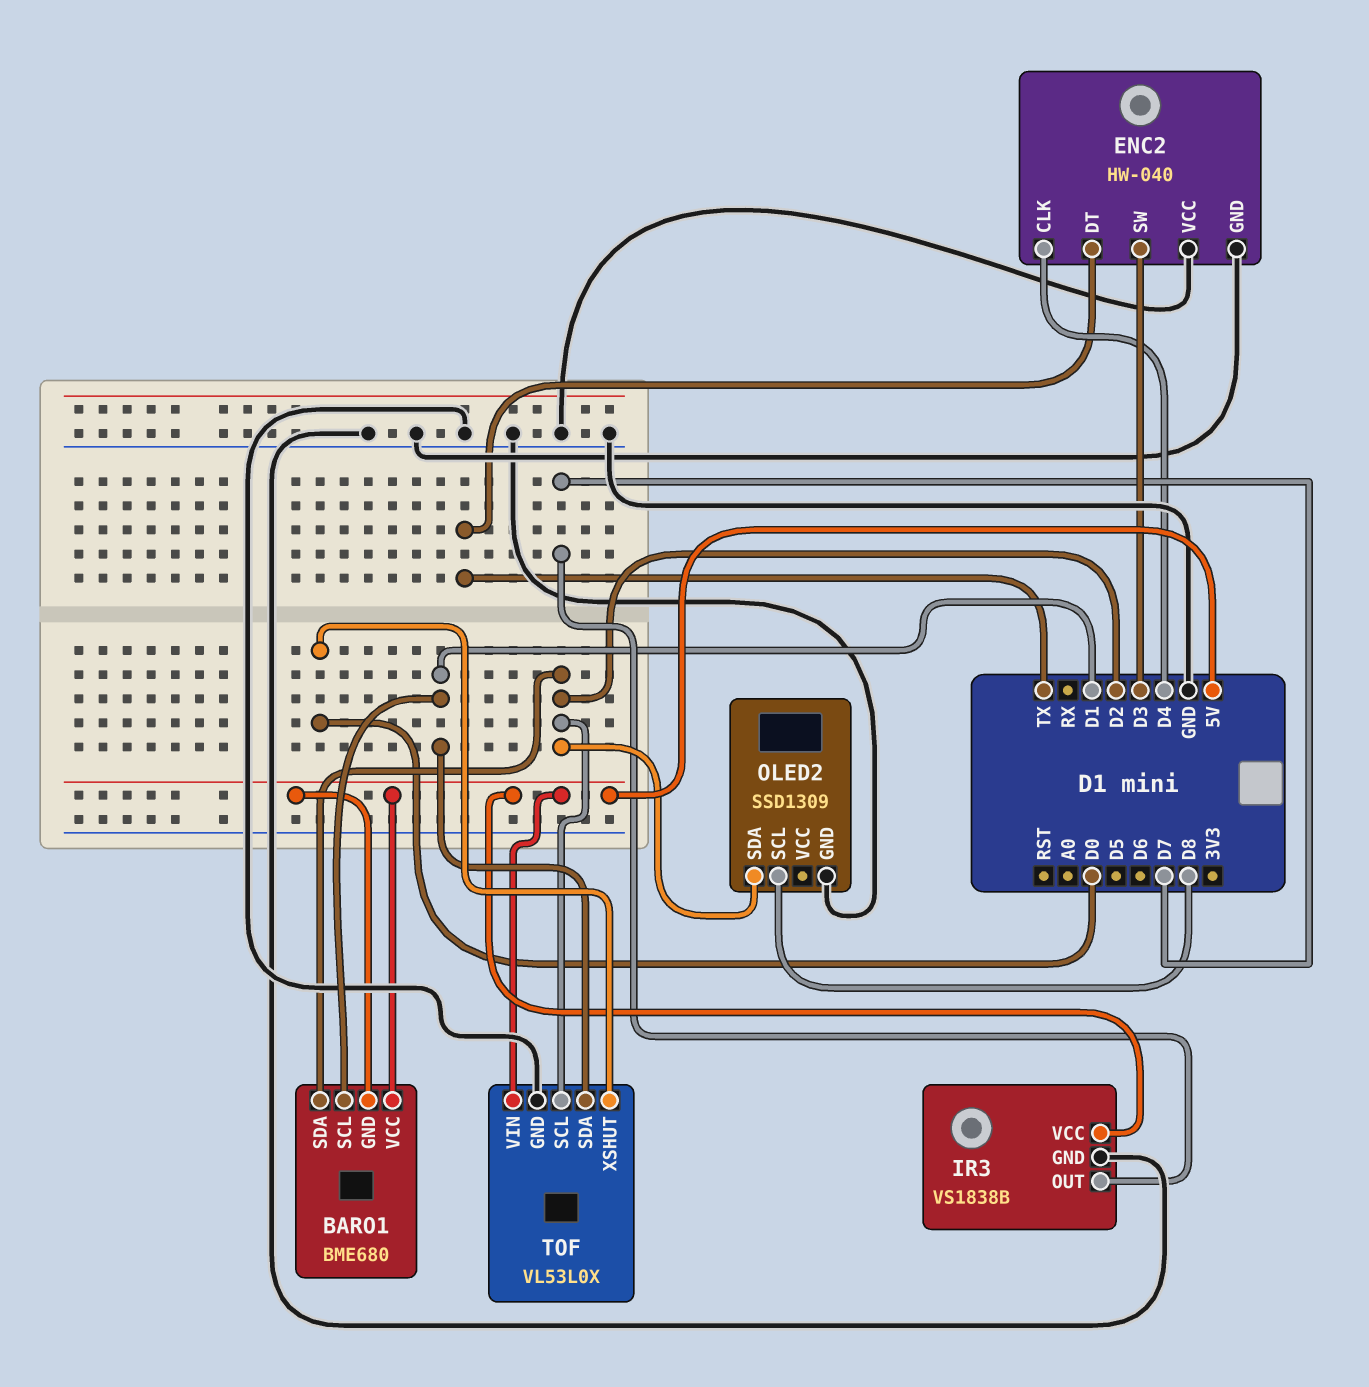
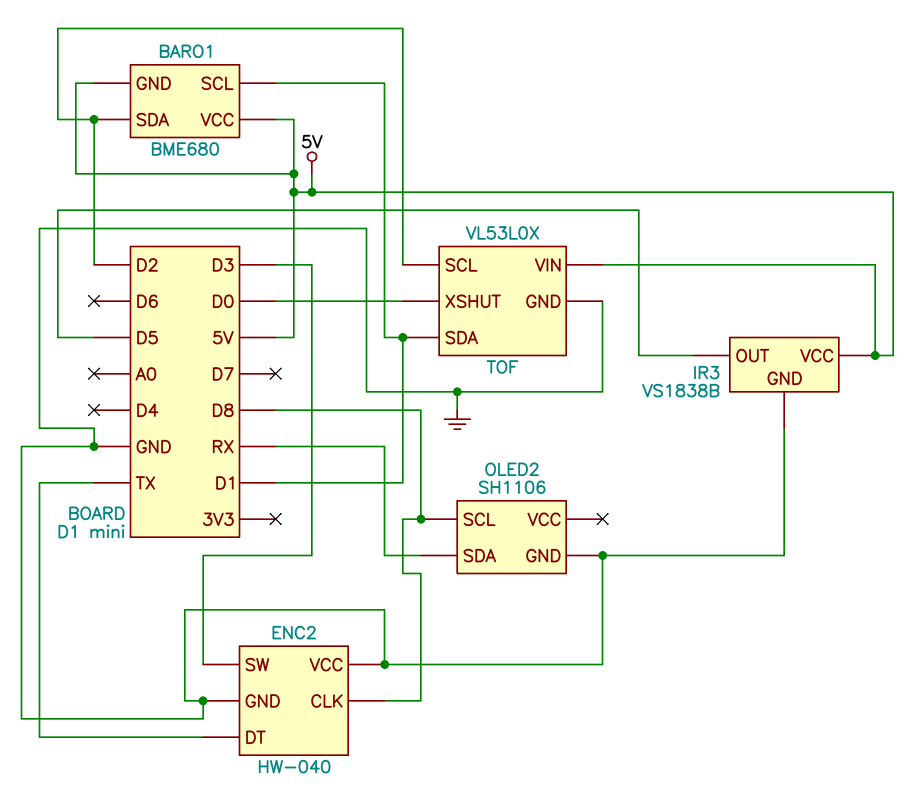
ENC2 pin CLK: D4 -> D8
IR3 pin OUT: D7 -> D5
OLED2: SSD1309 -> SH1106
OLED2 pin SDA: D2 -> RX

